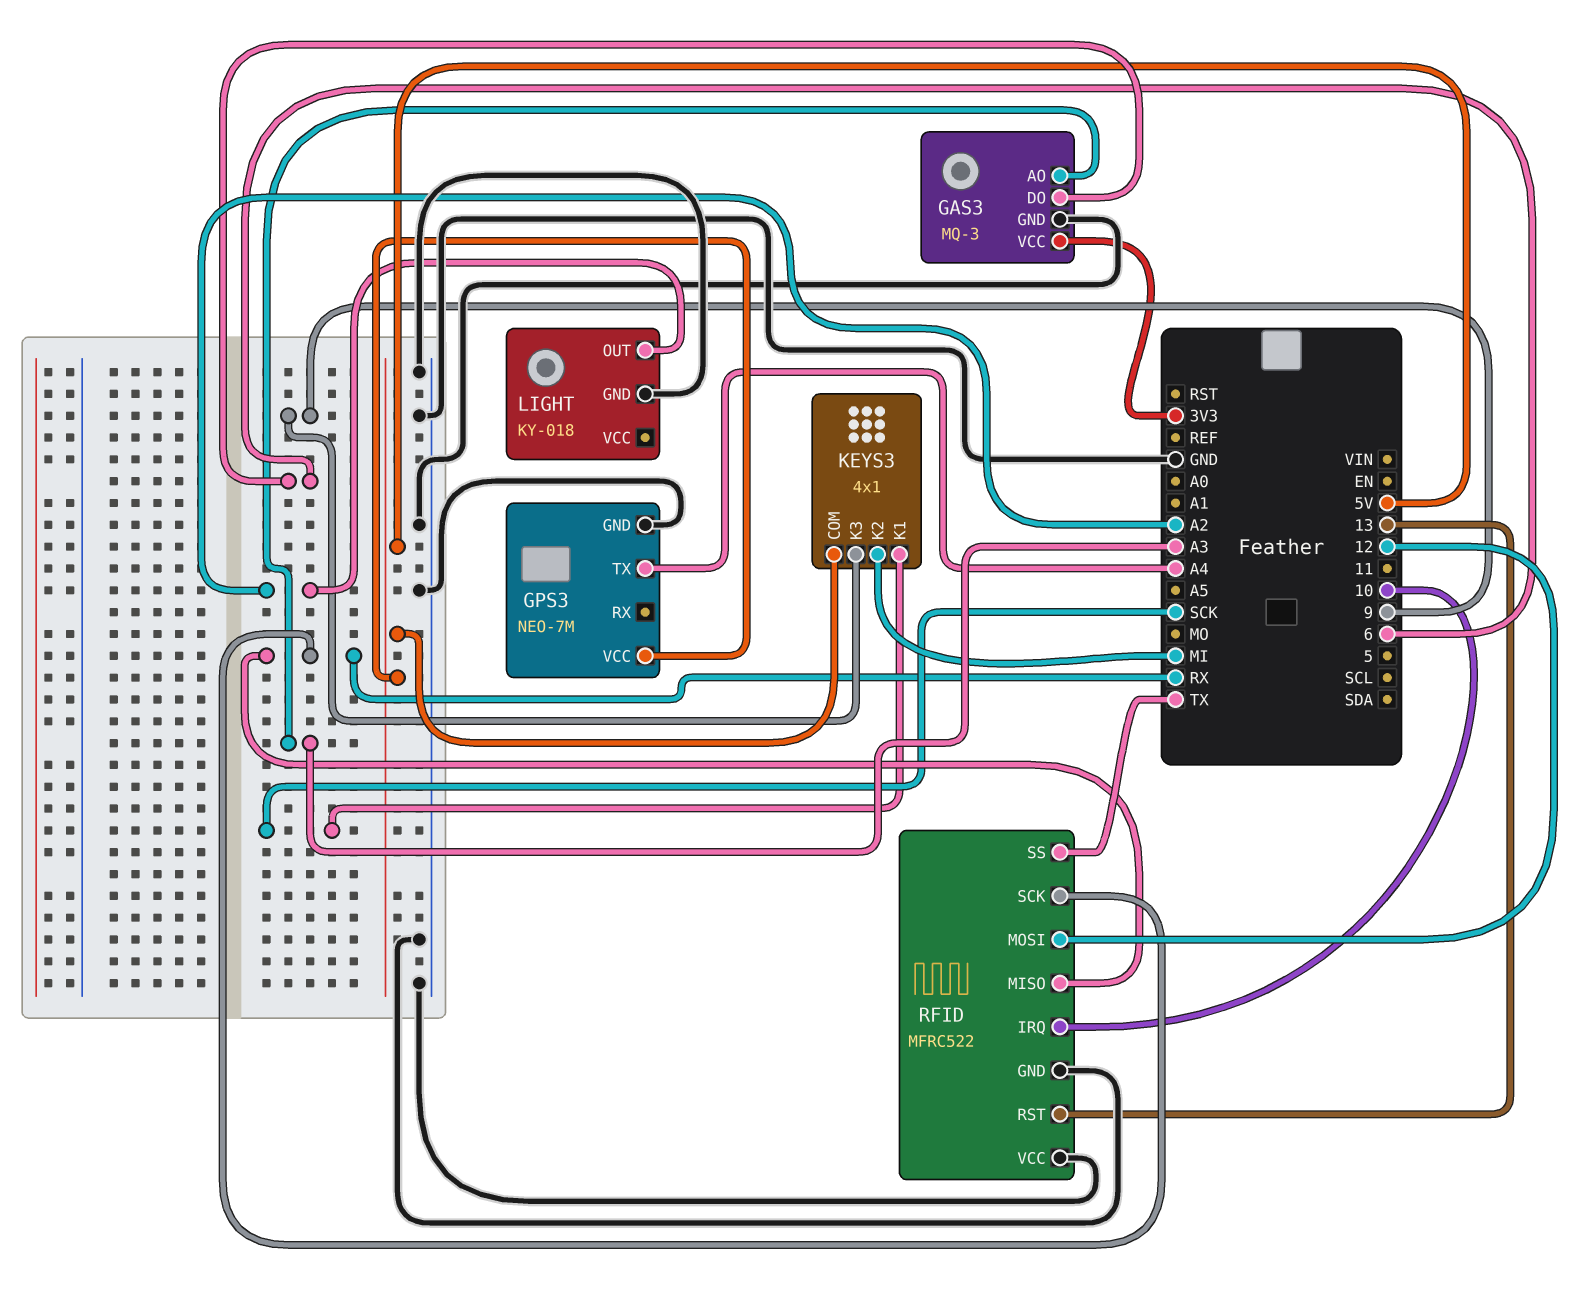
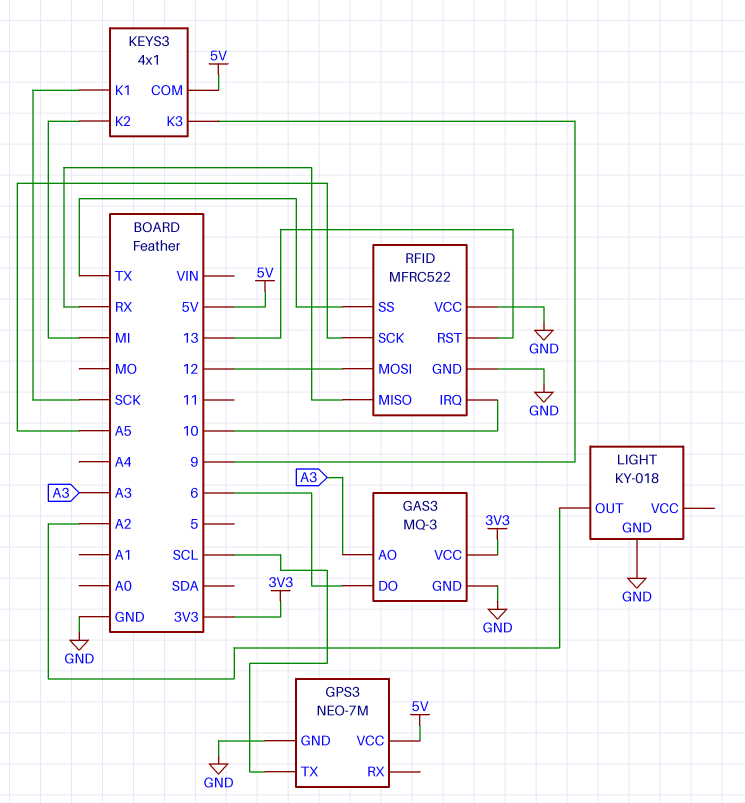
GPS3 pin TX: A4 -> SCL
RFID pin SCK: RX -> A5

